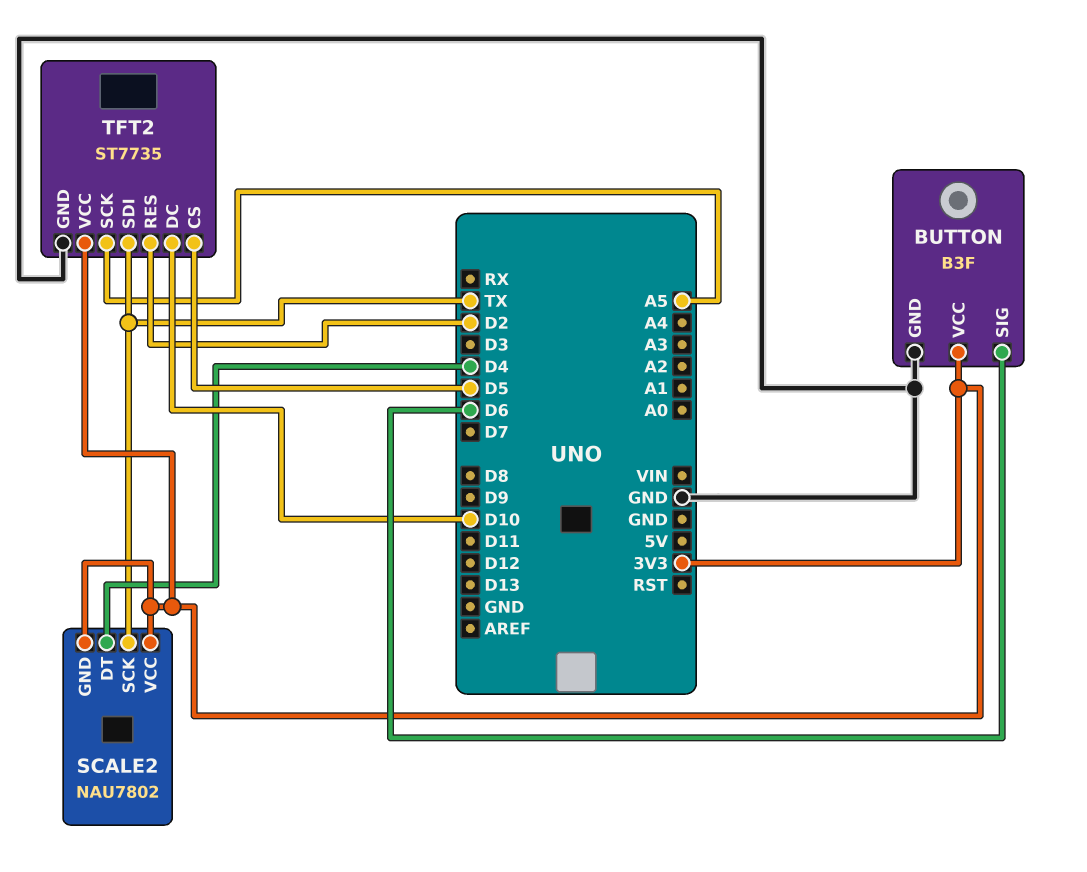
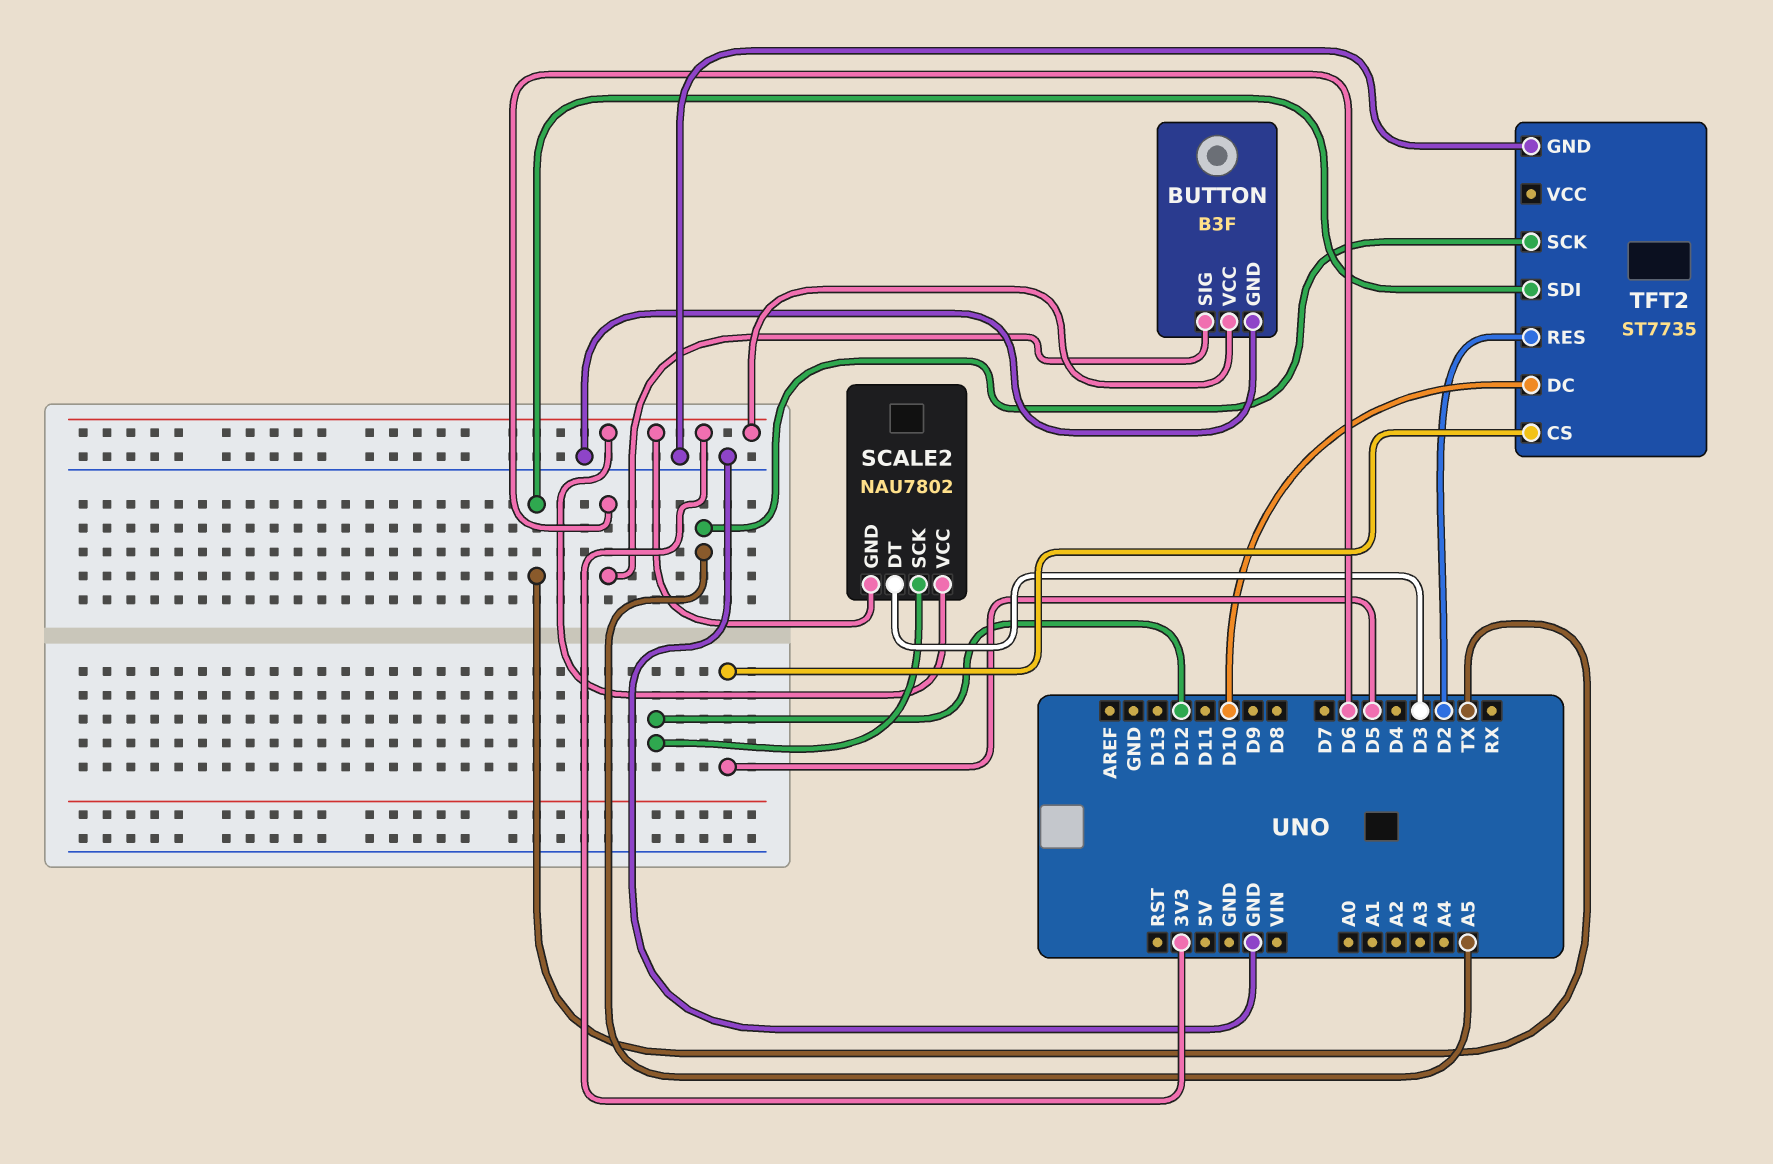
SCALE2 pin DT: D4 -> D3
SCALE2 pin SCK: TX -> D12
TFT2 pin VCC: 3V3 -> none

